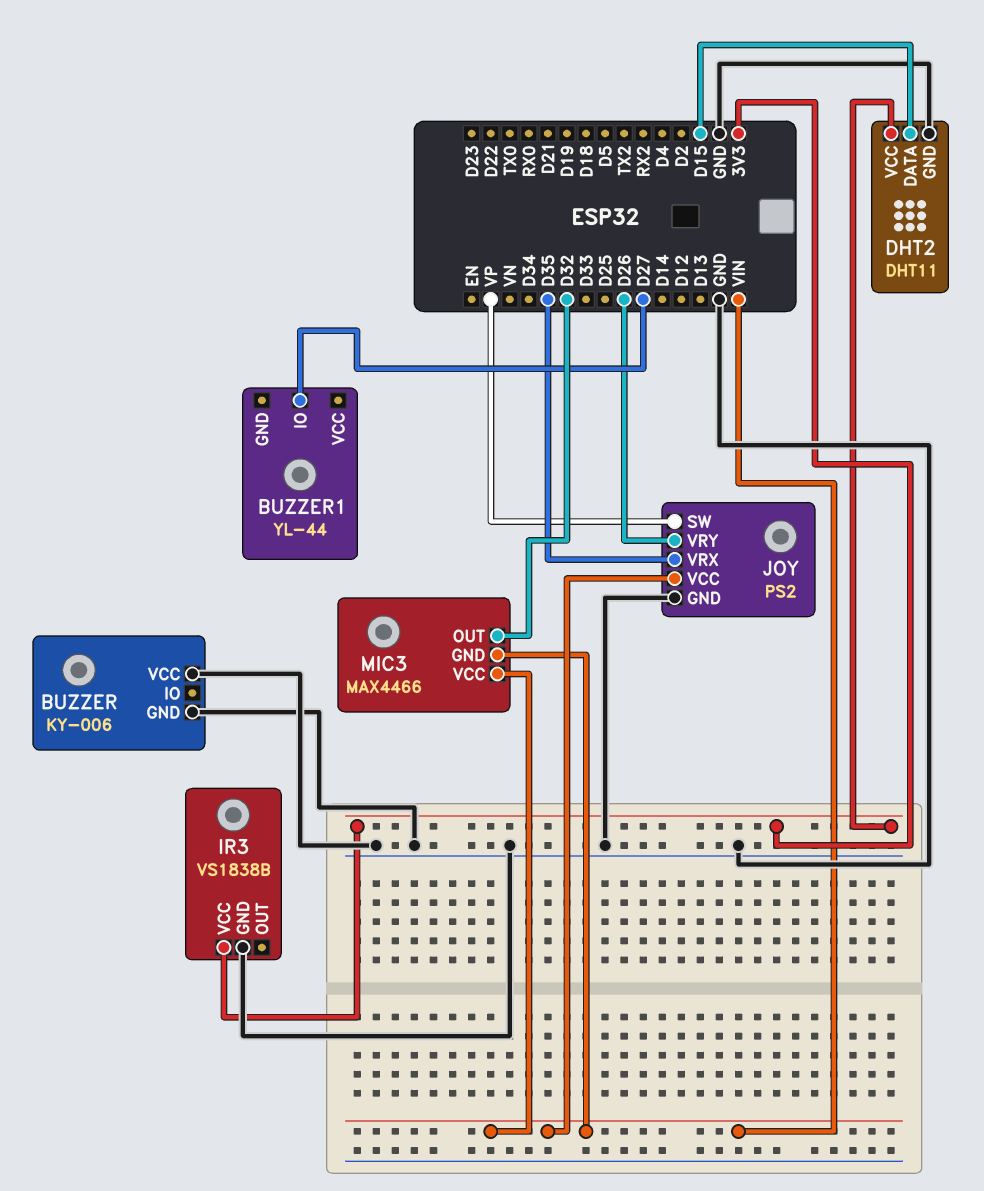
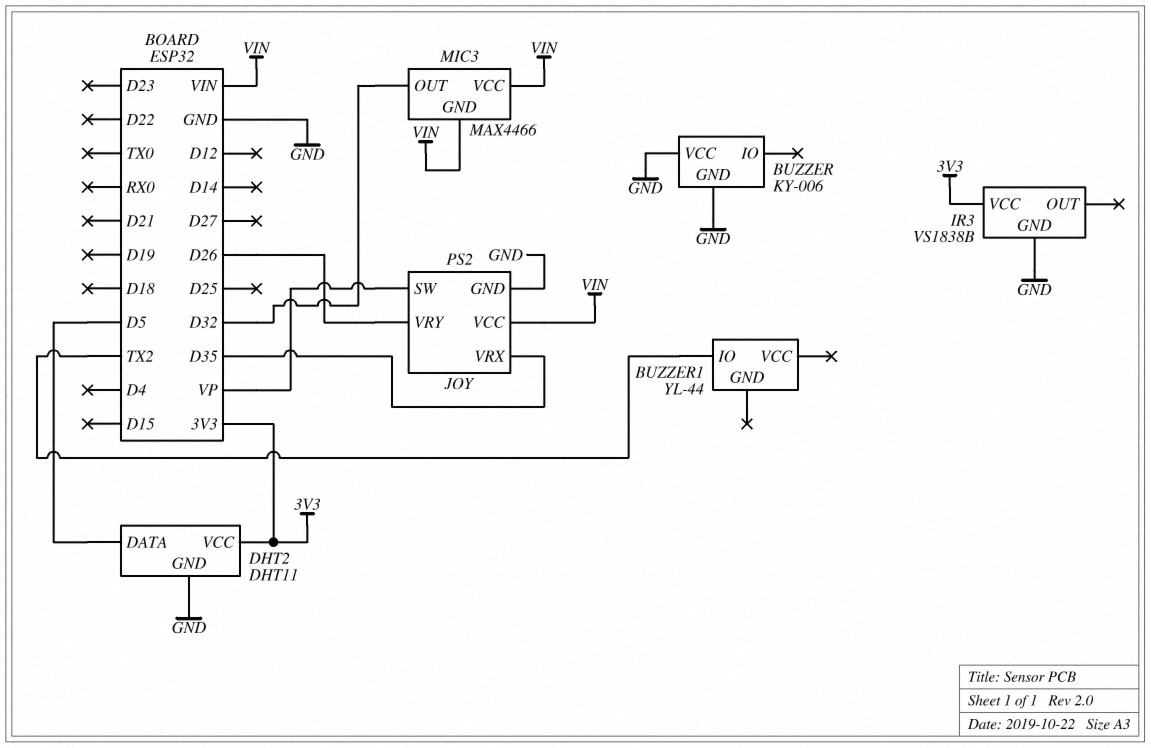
BUZZER1 pin IO: D27 -> TX2
DHT2 pin DATA: D15 -> D5

